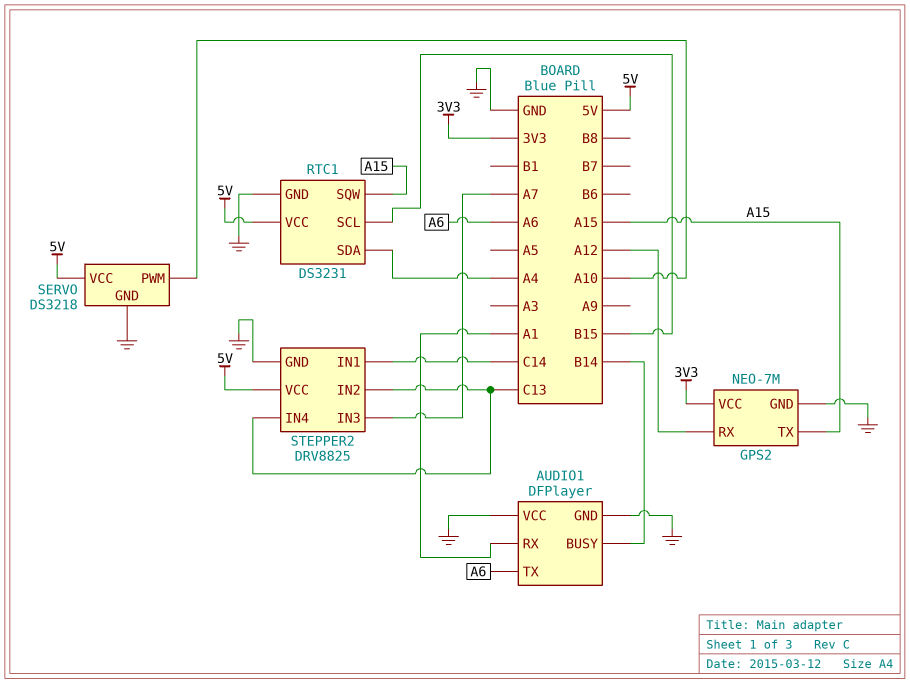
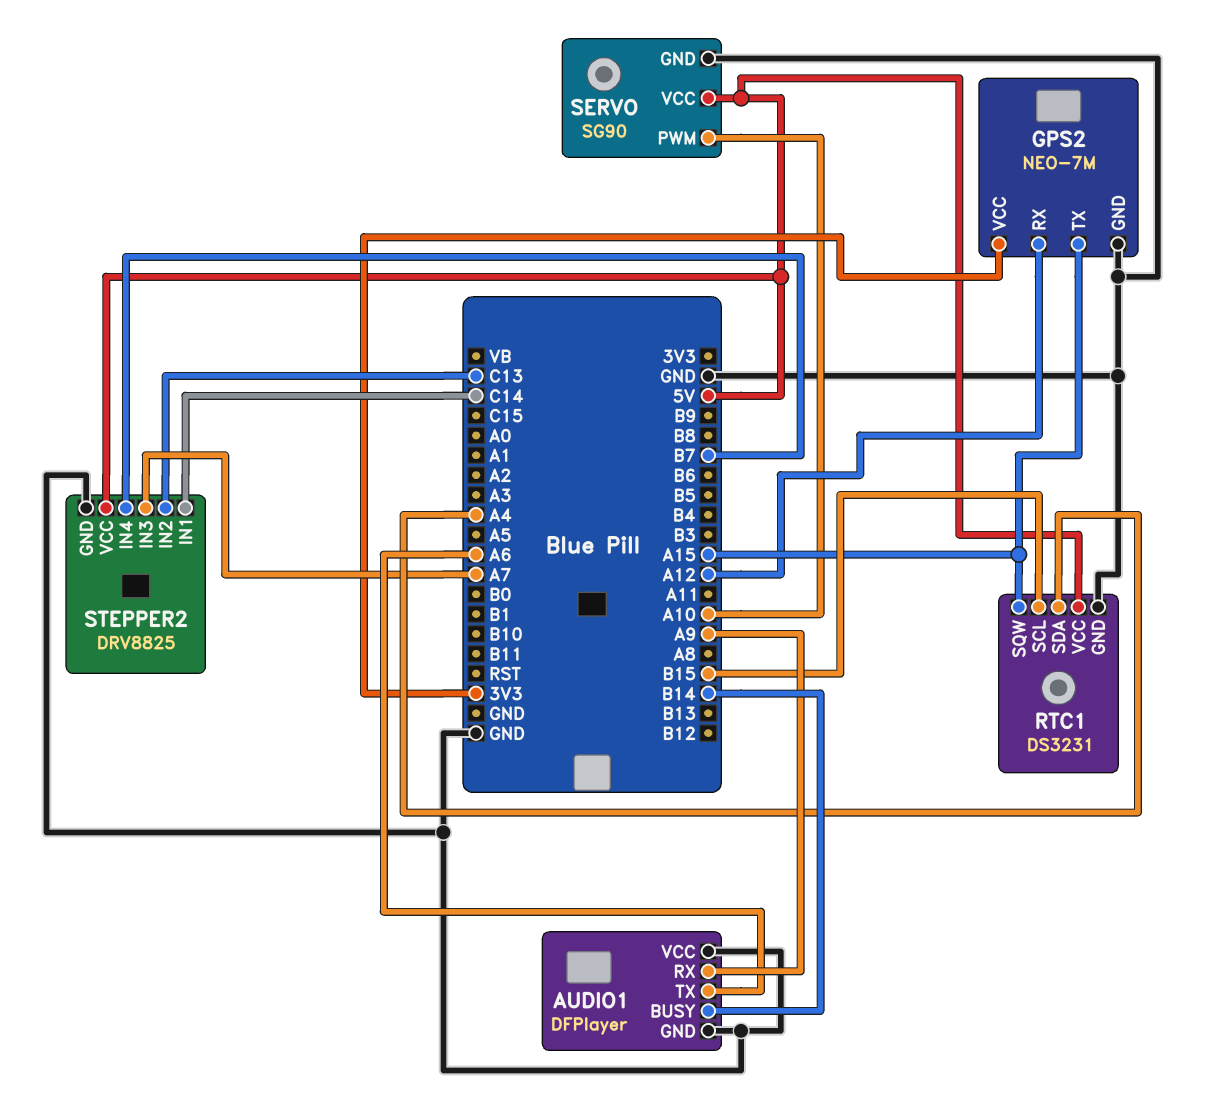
AUDIO1 pin RX: A1 -> A9
SERVO: DS3218 -> SG90
STEPPER2 pin IN4: C13 -> B7

